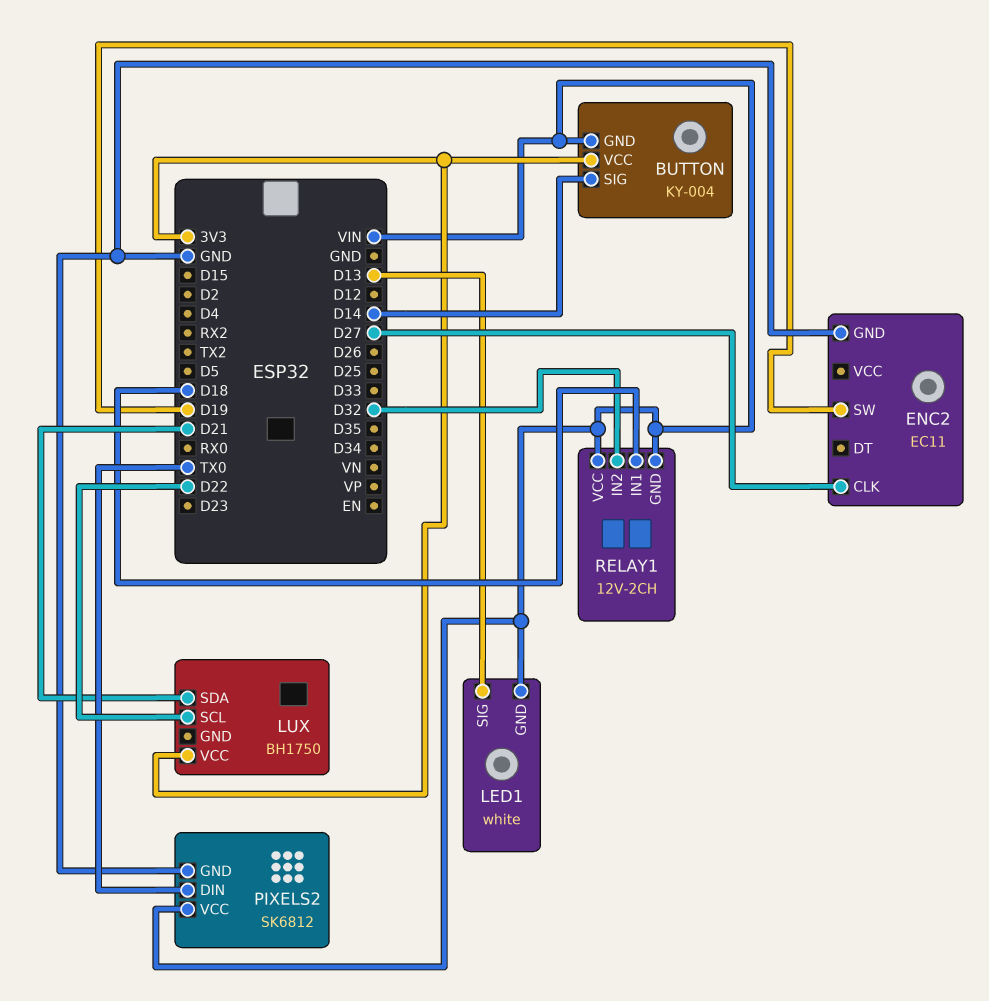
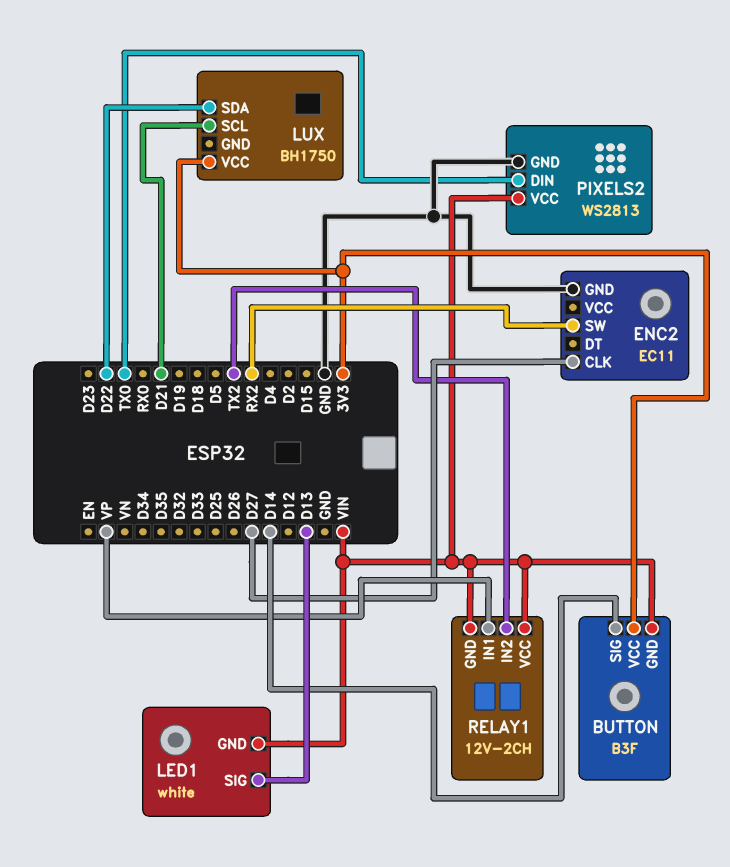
BUTTON: KY-004 -> B3F
ENC2 pin SW: D19 -> RX2
LUX pin SCL: D22 -> D21
LUX pin SDA: D21 -> D22
PIXELS2: SK6812 -> WS2813
RELAY1 pin IN1: D18 -> VP
RELAY1 pin IN2: D32 -> TX2

